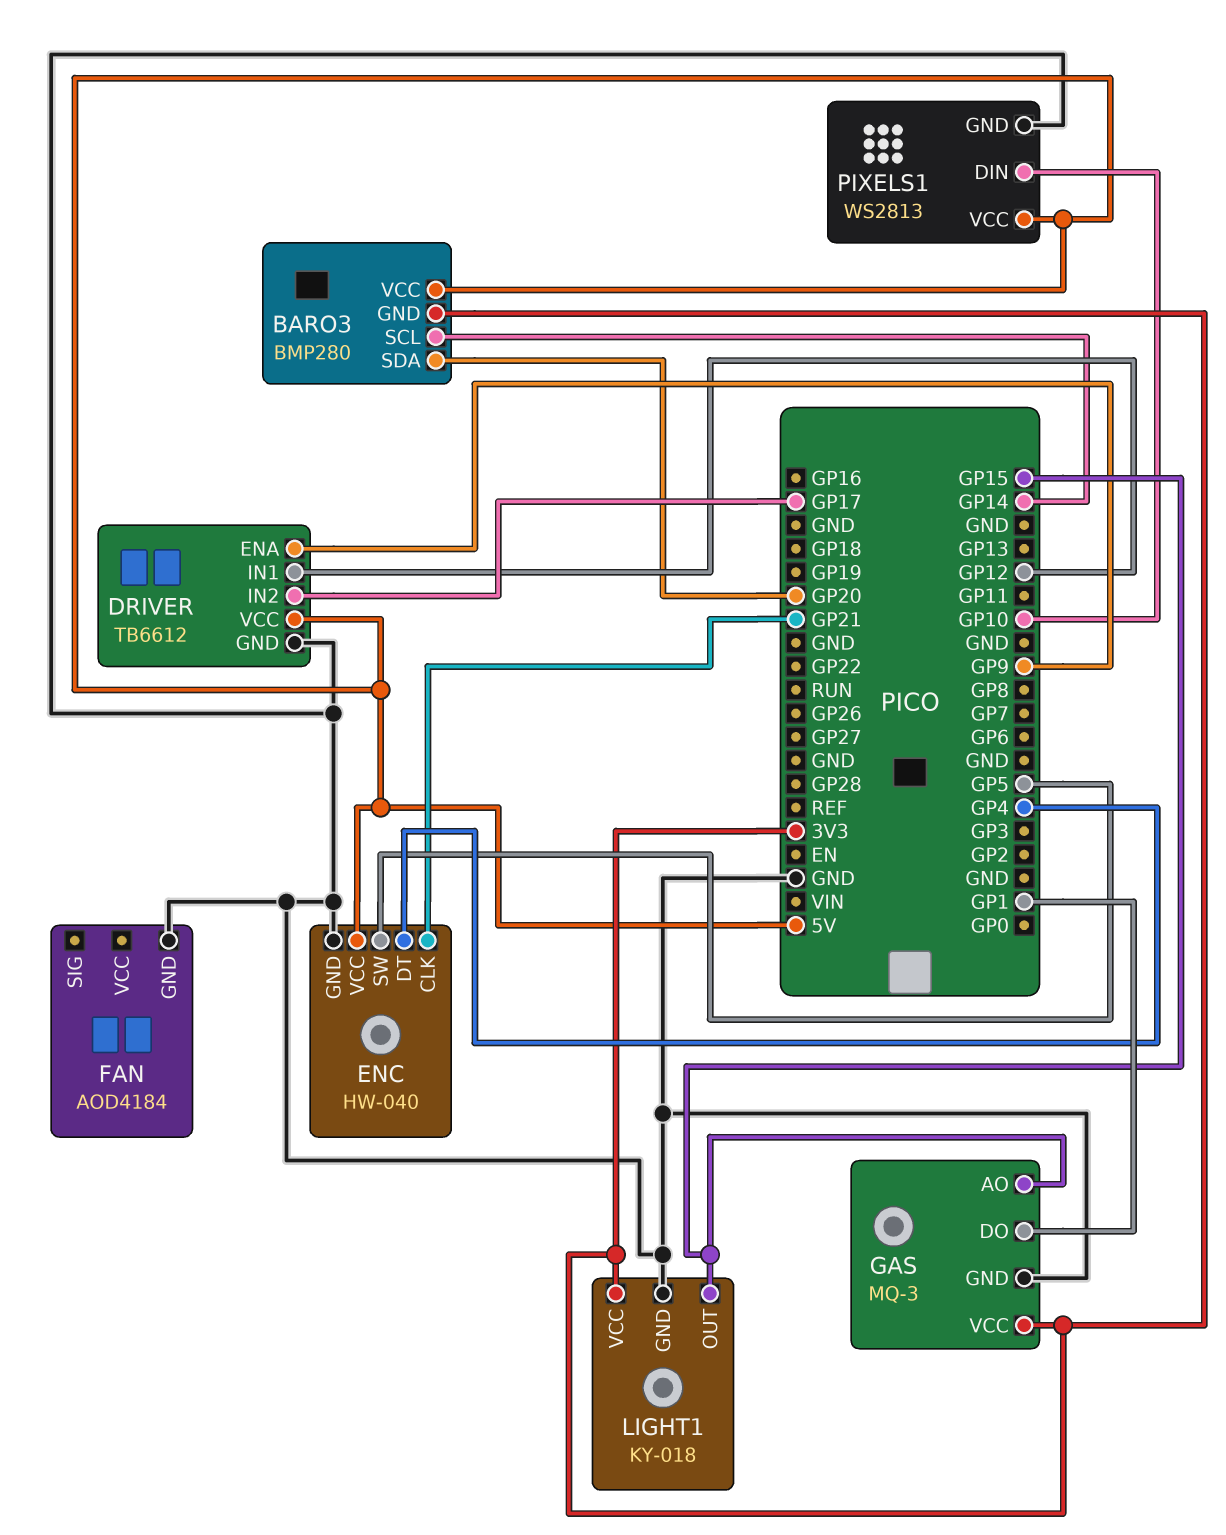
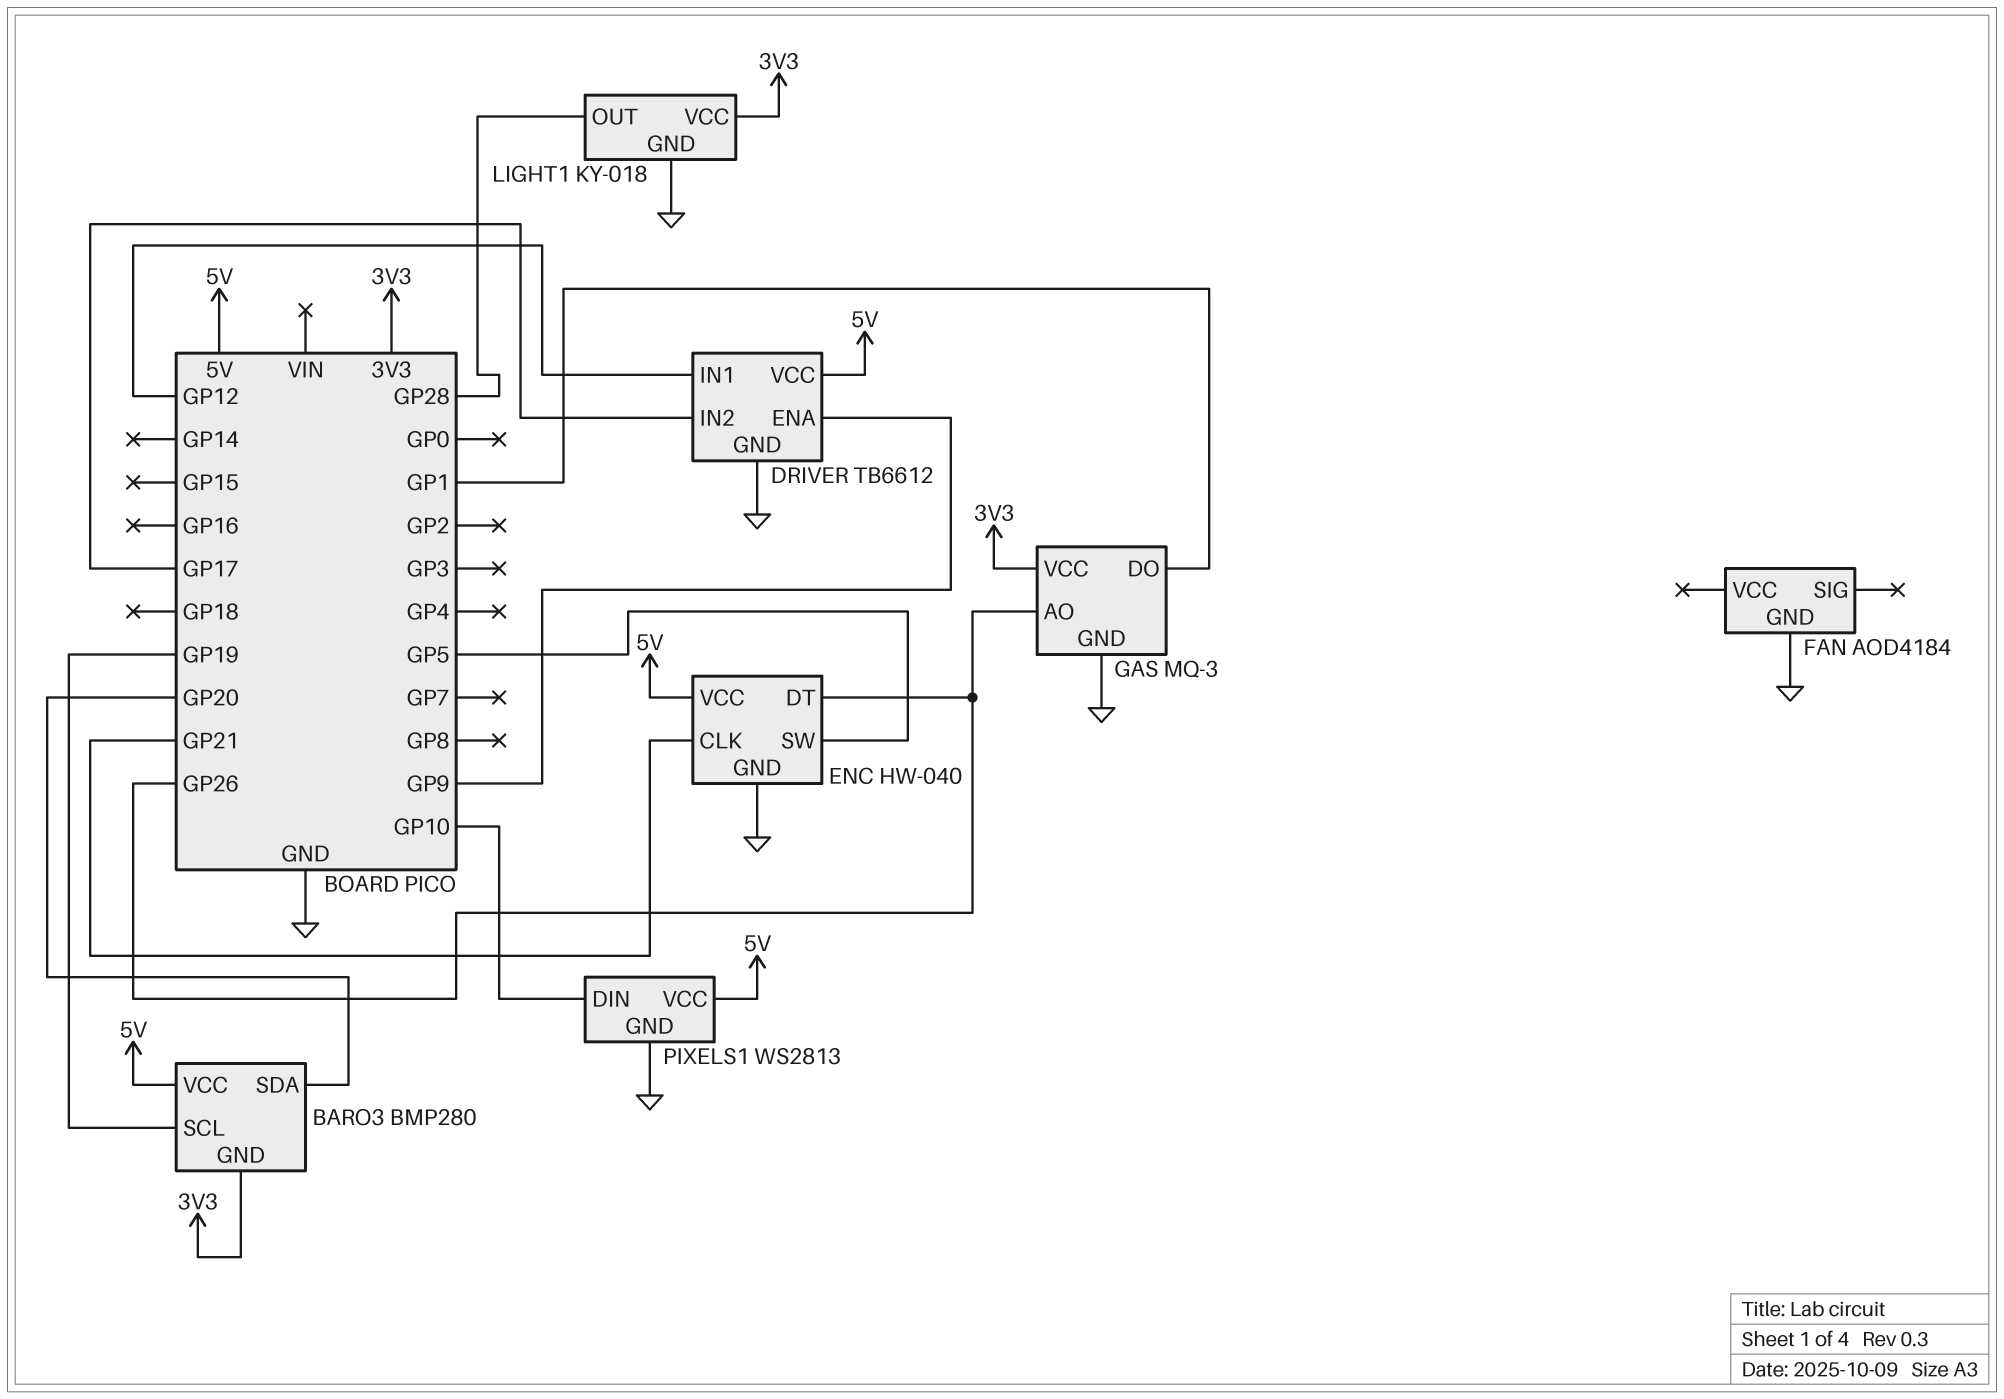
BARO3 pin SCL: GP14 -> GP19
ENC pin DT: GP4 -> GP26
GAS pin AO: GP15 -> GP26
LIGHT1 pin OUT: GP15 -> GP28

